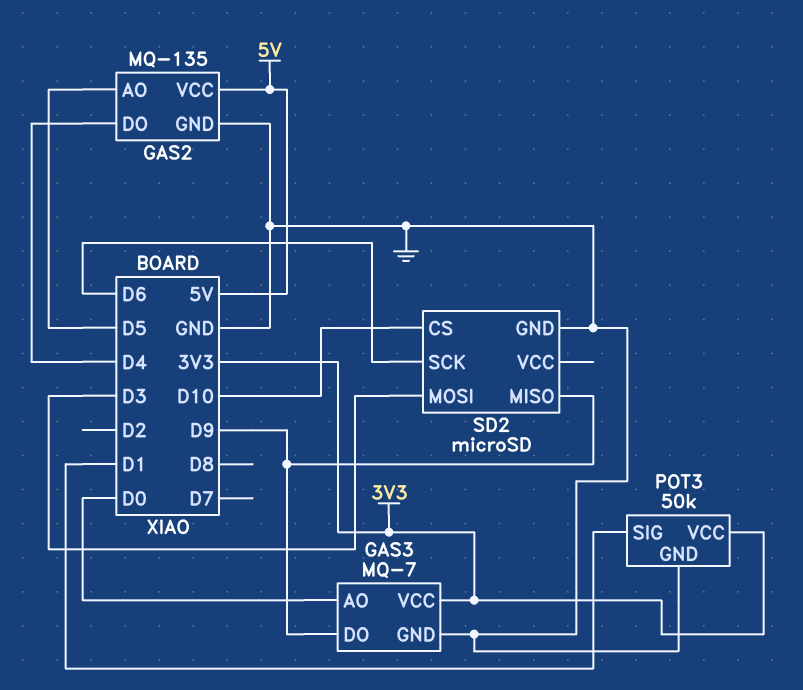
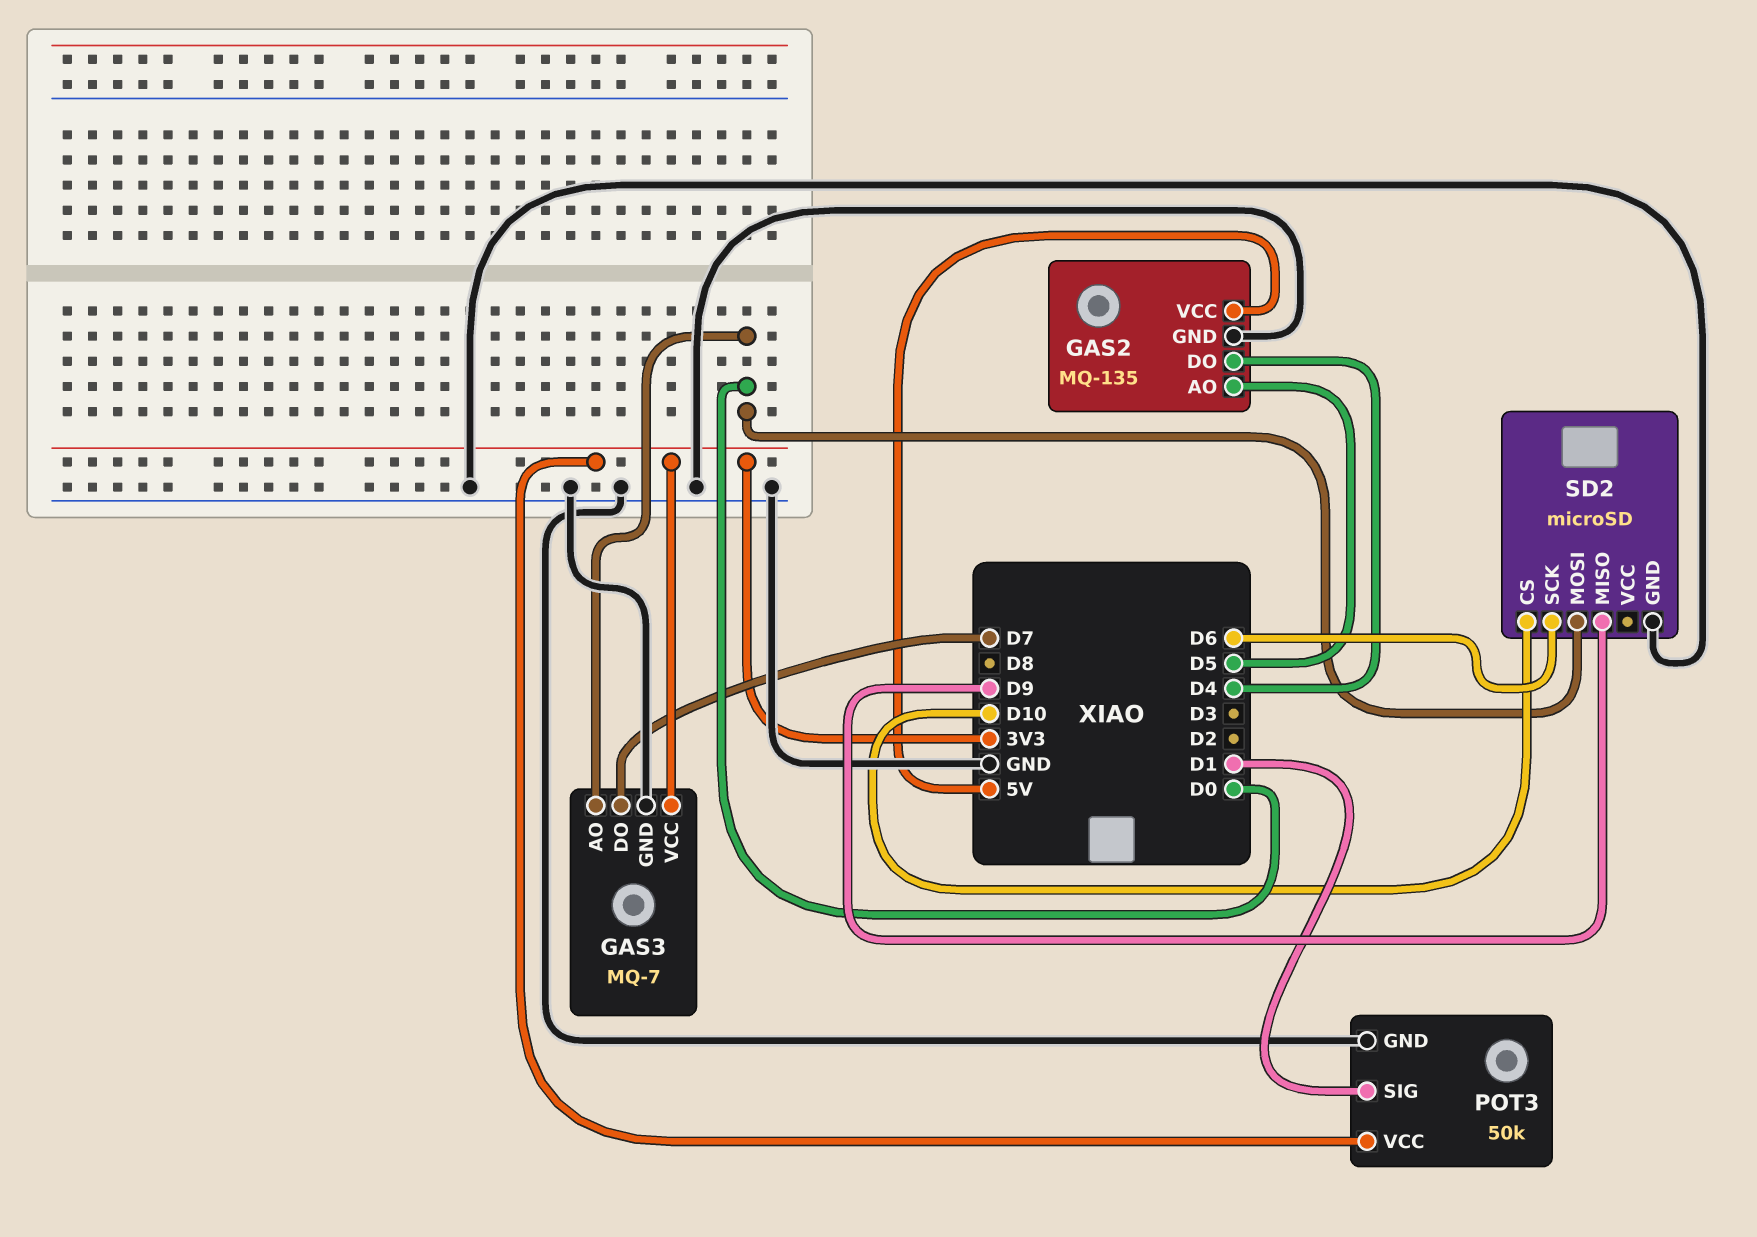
GAS3 pin DO: D9 -> D7
SD2 pin MOSI: D3 -> D0

